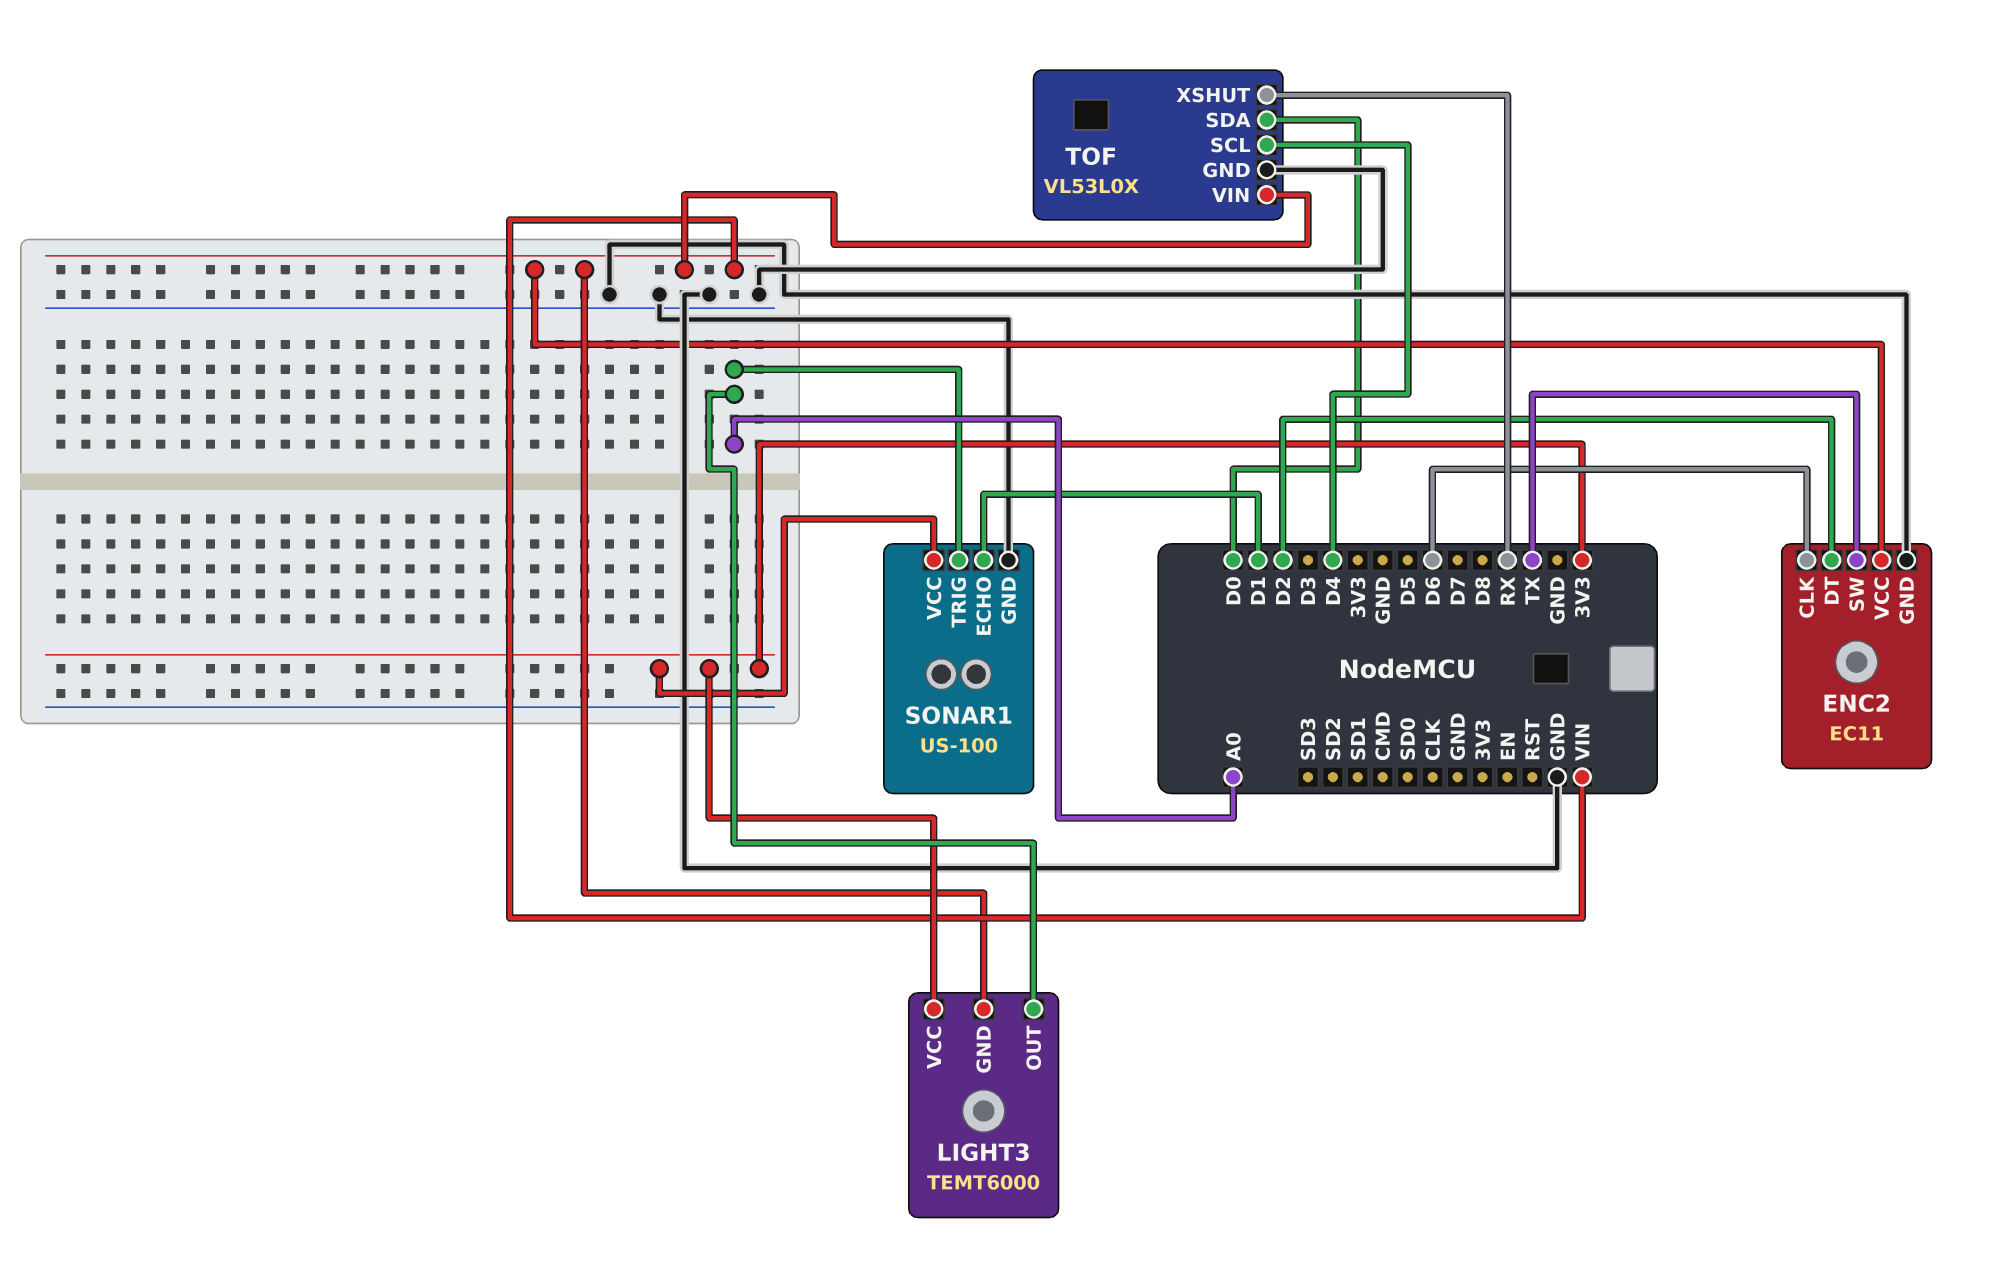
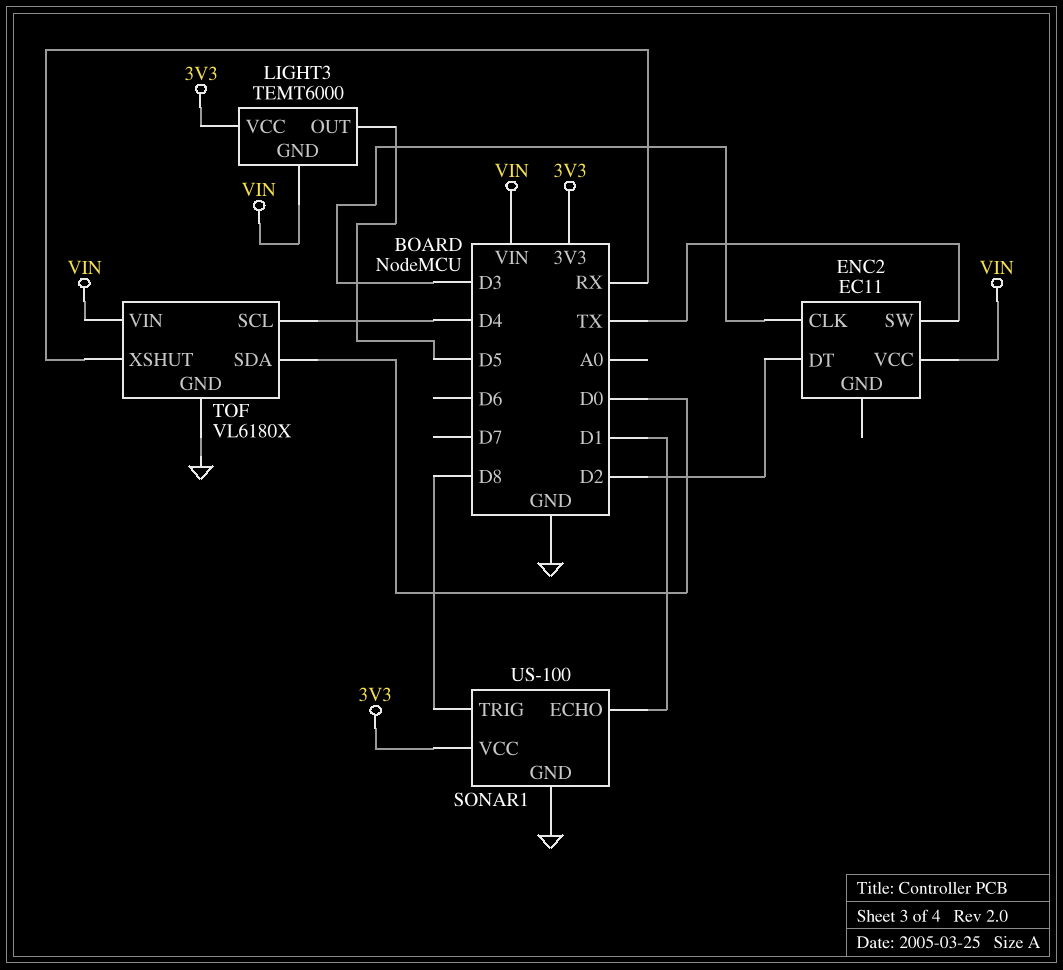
ENC2 pin CLK: D6 -> D3
ENC2 pin GND: GND -> none
LIGHT3 pin OUT: A0 -> D5
SONAR1 pin TRIG: A0 -> D8
TOF: VL53L0X -> VL6180X

